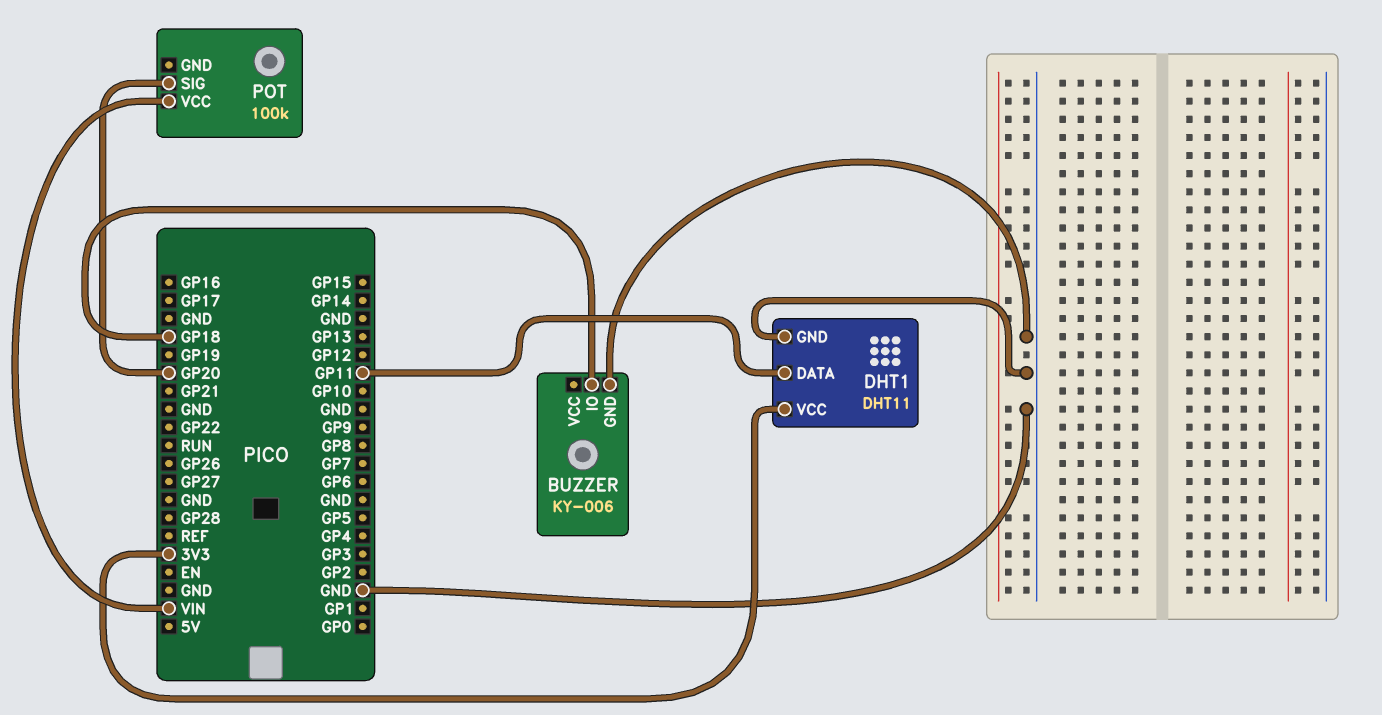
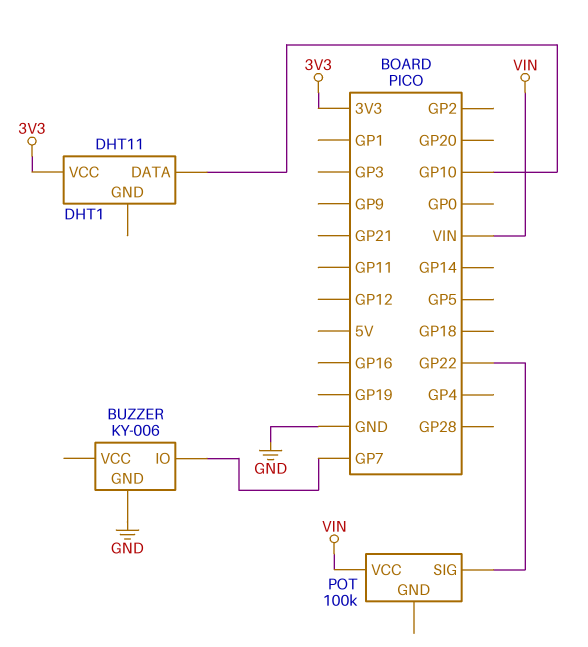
BUZZER pin IO: GP18 -> GP7
DHT1 pin DATA: GP11 -> GP10
DHT1 pin GND: GND -> none
POT pin SIG: GP20 -> GP22

